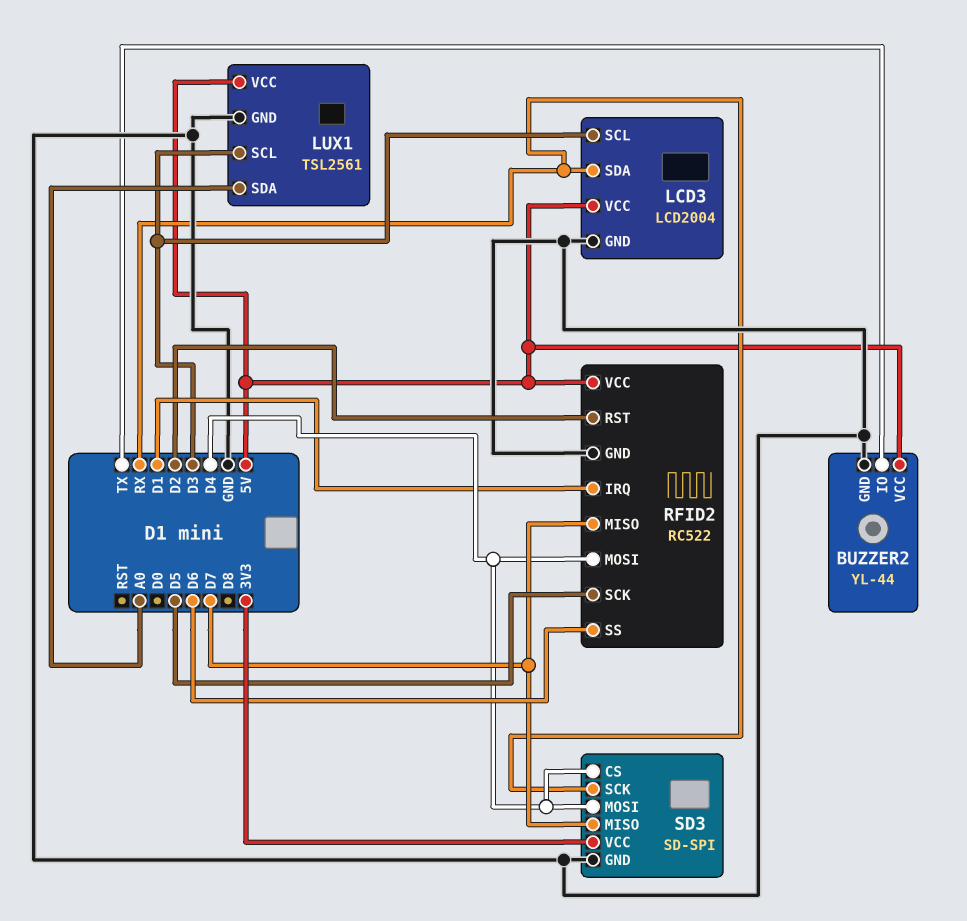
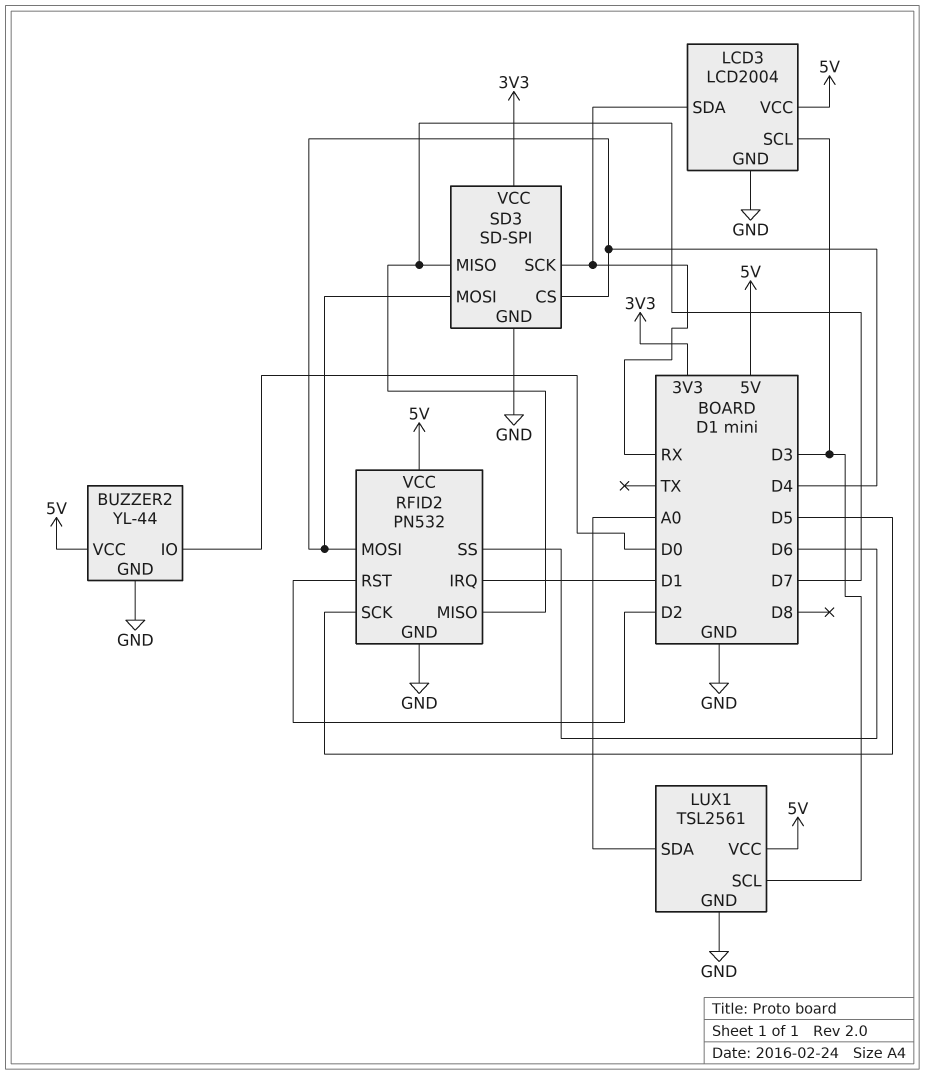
BUZZER2 pin IO: TX -> D0
RFID2: RC522 -> PN532

